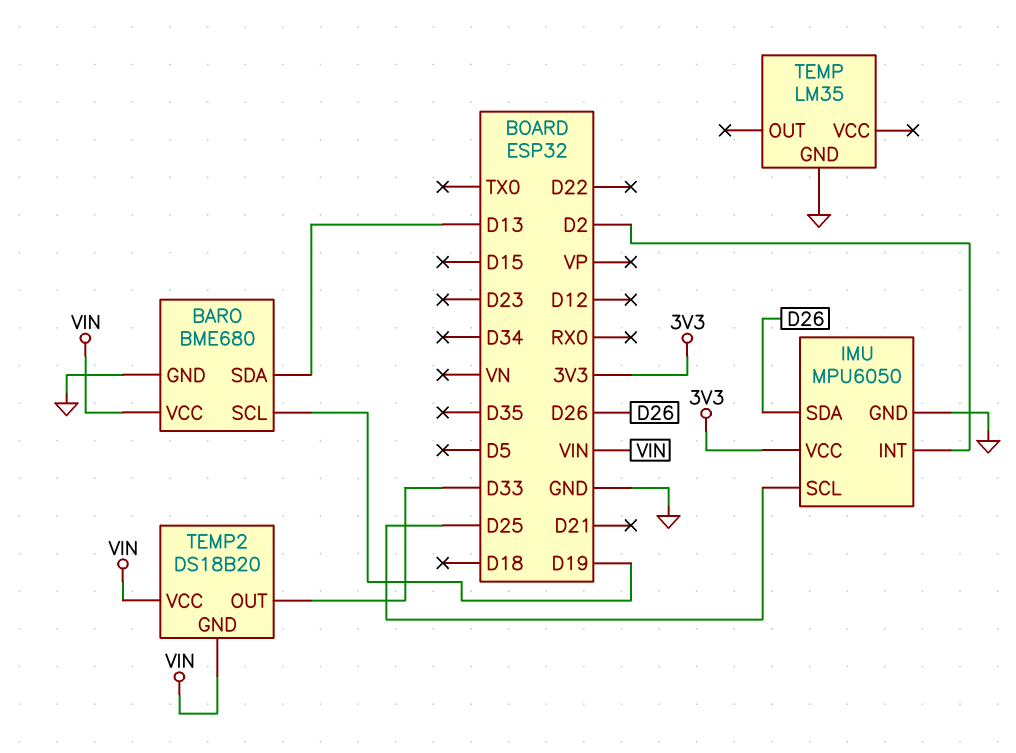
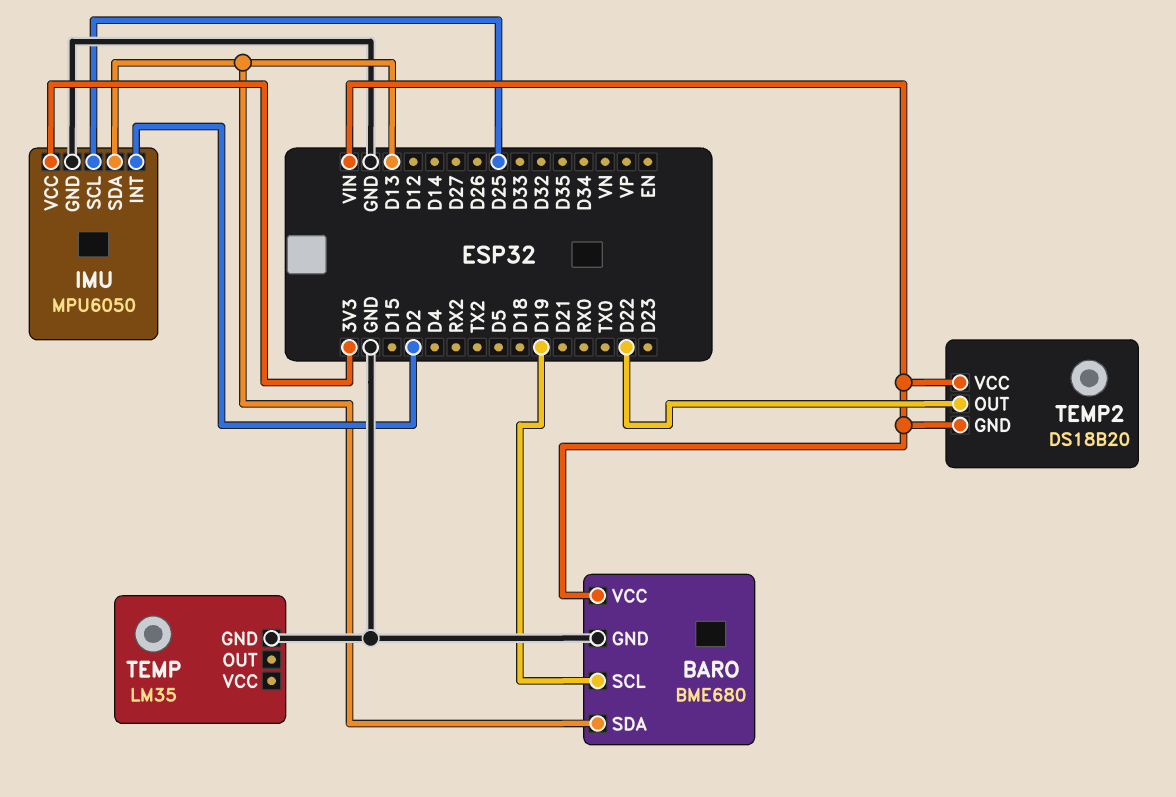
IMU pin SDA: D26 -> D13
TEMP2 pin OUT: D33 -> D22

